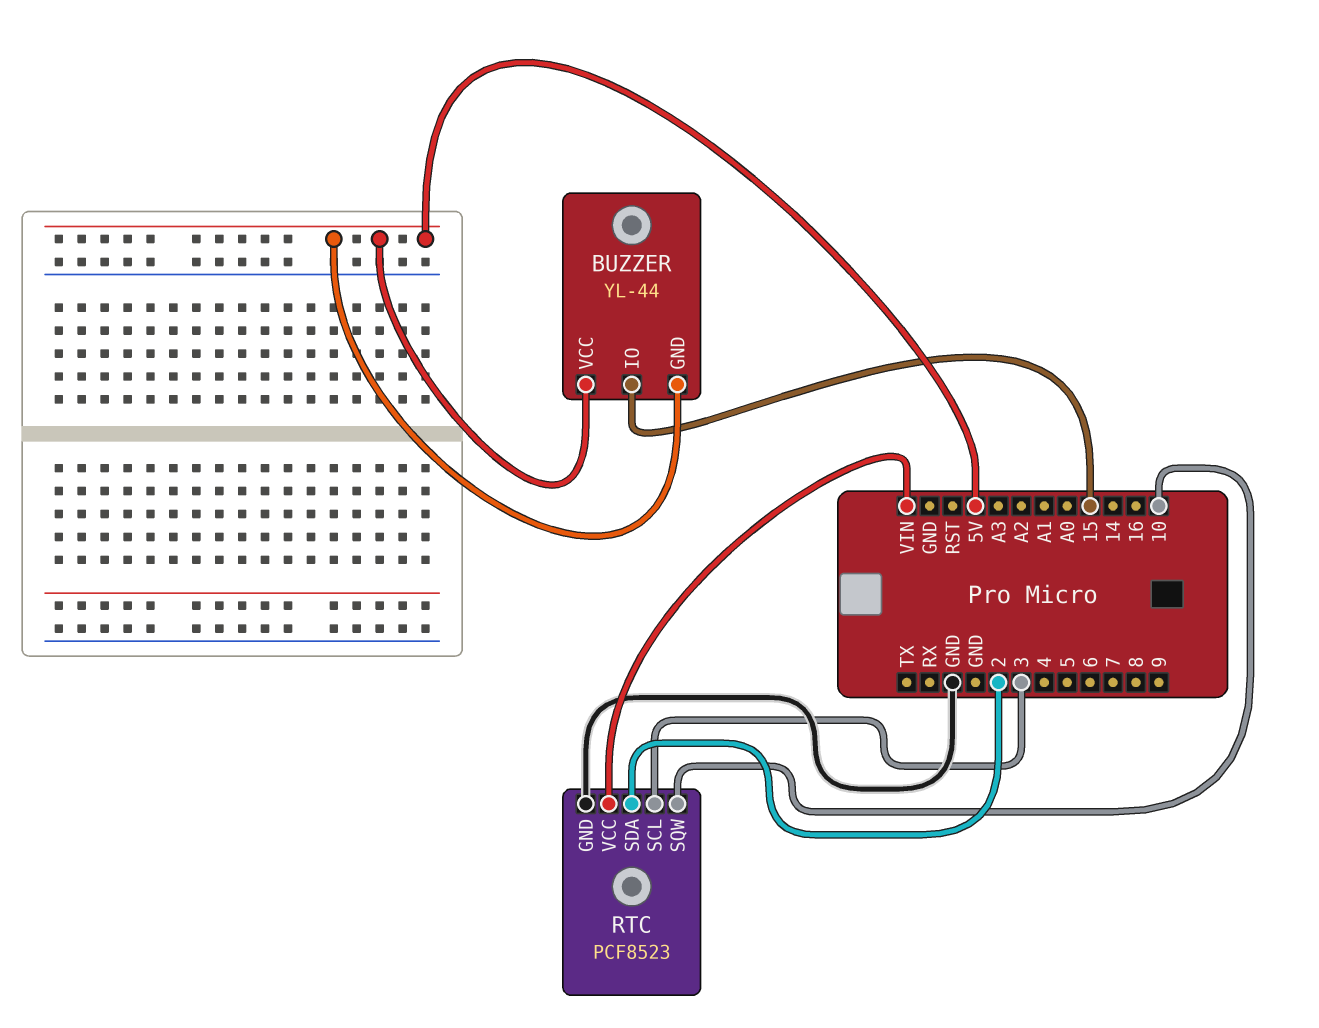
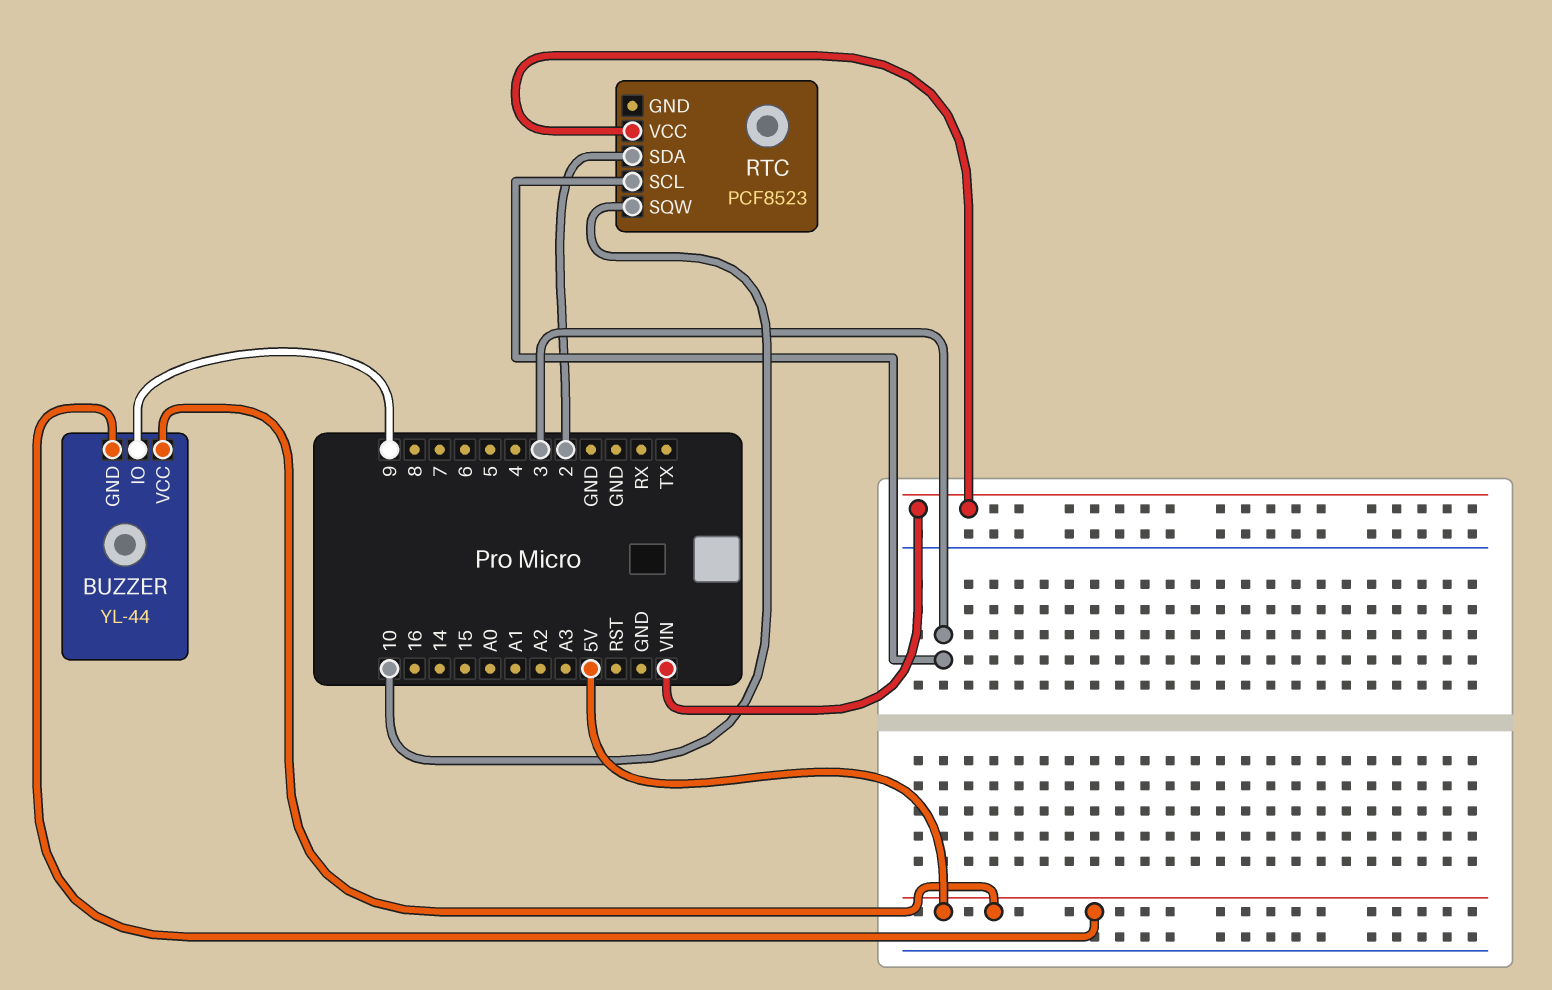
BUZZER pin IO: 15 -> 9
RTC pin GND: GND -> none

